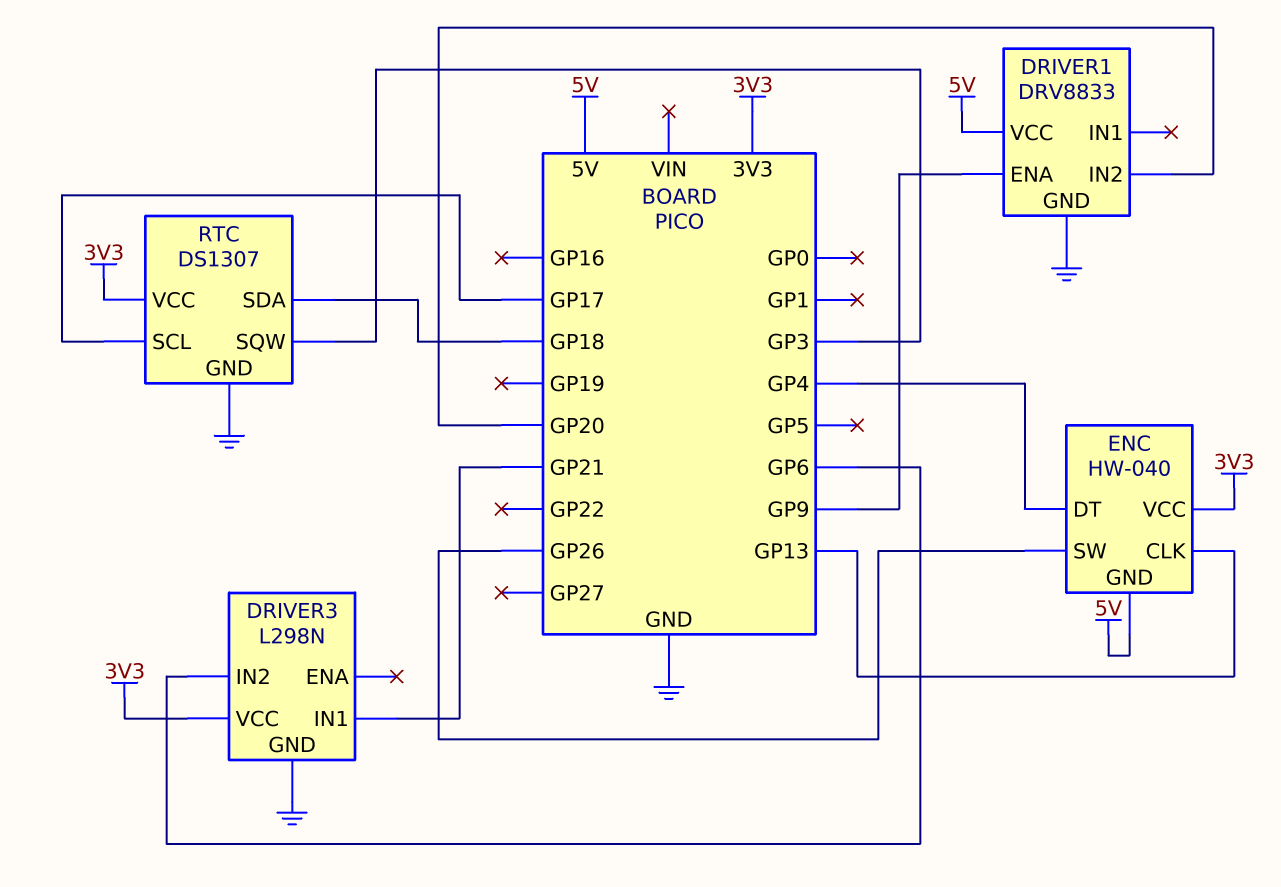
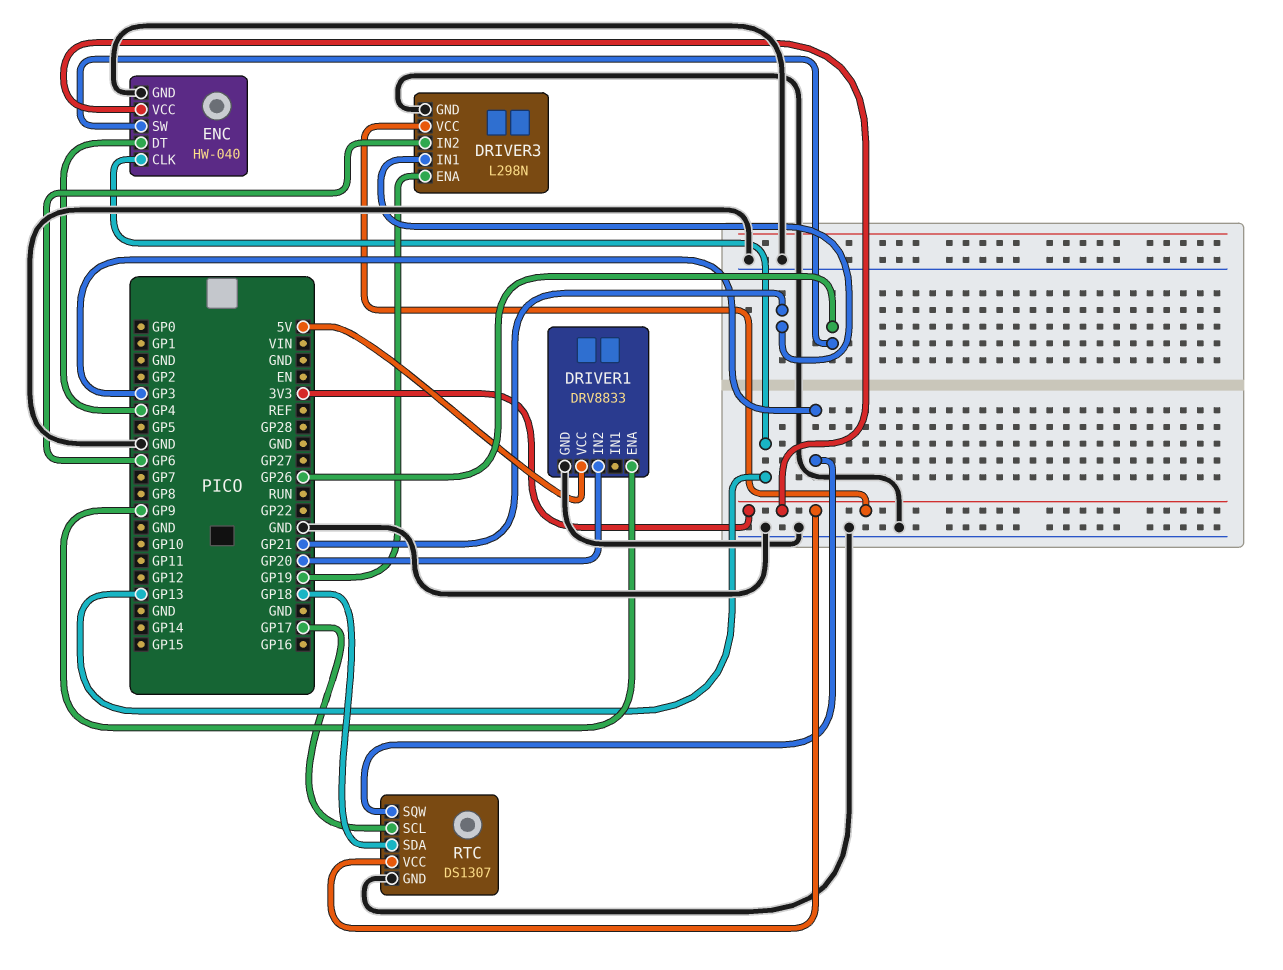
DRIVER3 pin ENA: none -> GP19
ENC pin GND: 5V -> GND

